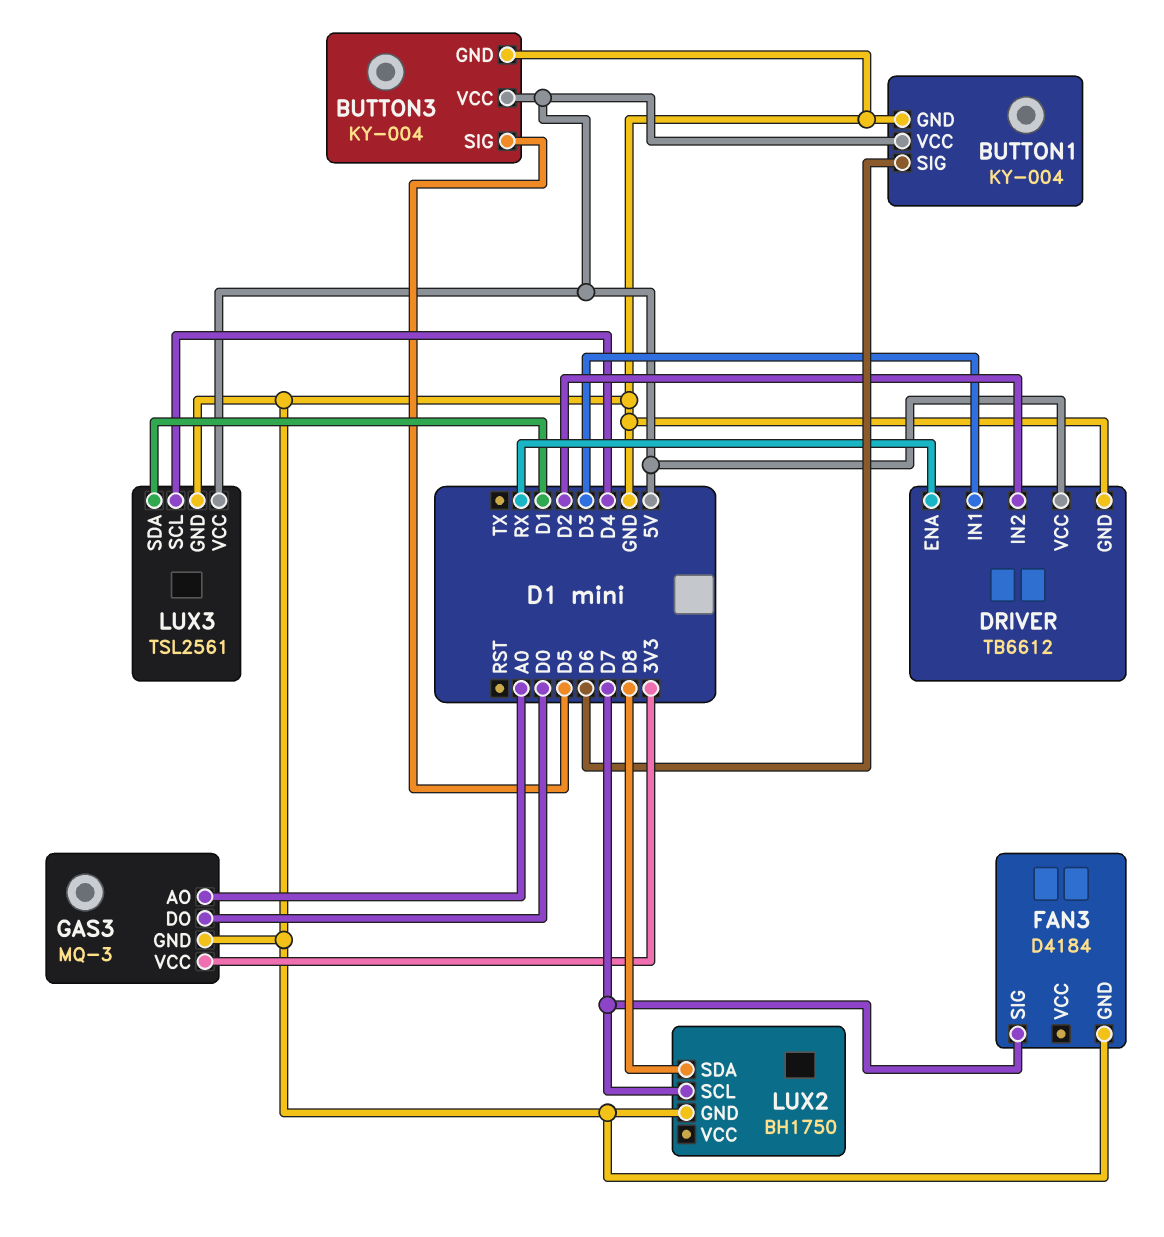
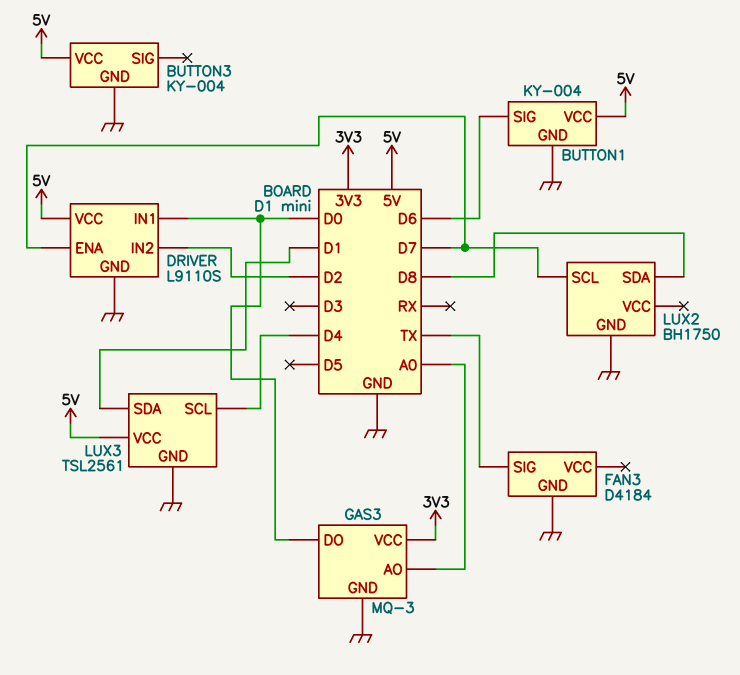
BUTTON3 pin SIG: D5 -> none
DRIVER: TB6612 -> L9110S
DRIVER pin ENA: RX -> D7
DRIVER pin IN1: D3 -> D0
FAN3 pin SIG: D7 -> TX

